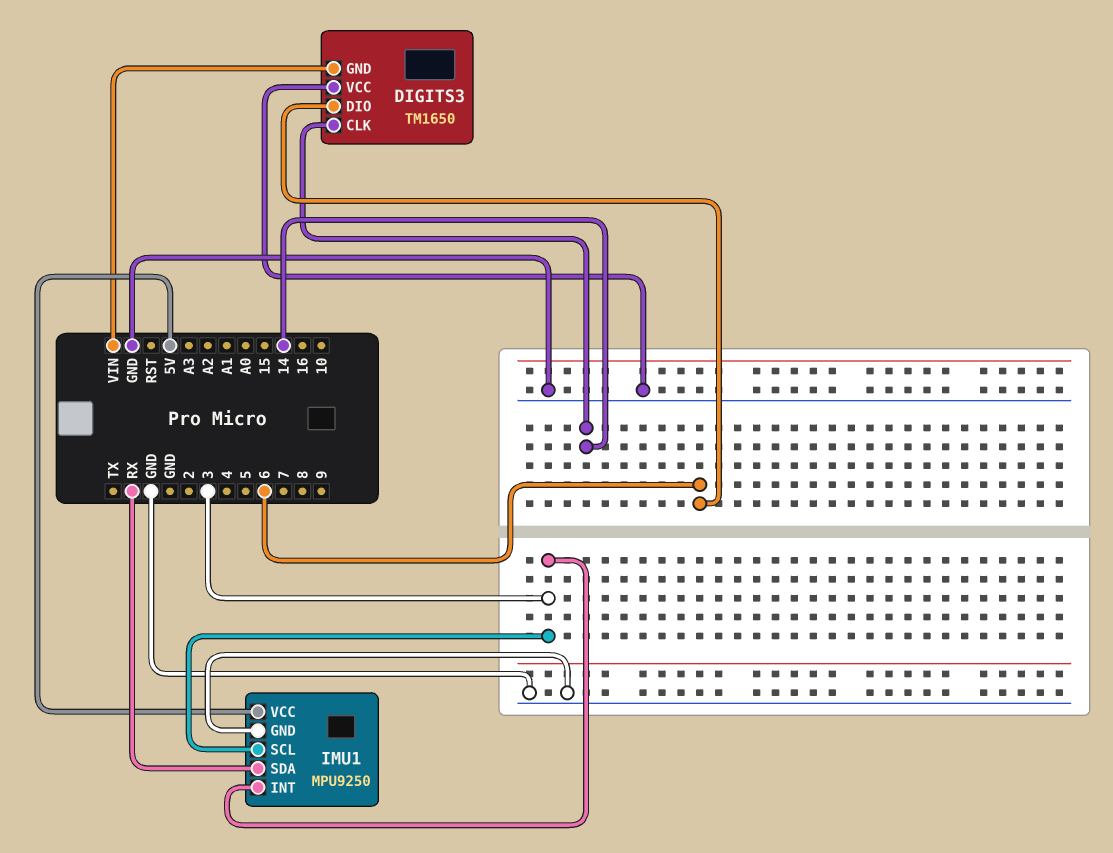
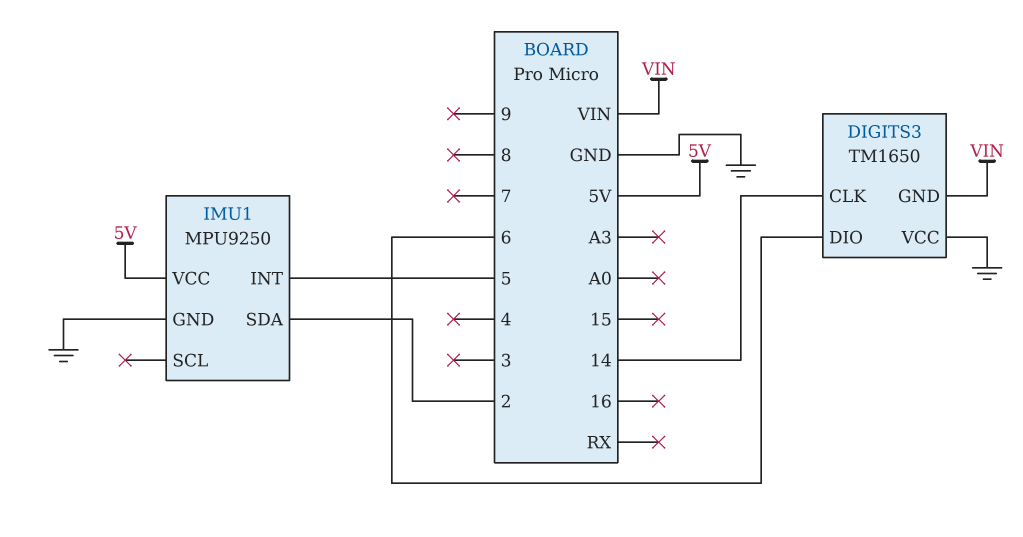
IMU1 pin INT: 3 -> 5
IMU1 pin SCL: 3 -> none
IMU1 pin SDA: RX -> 2

